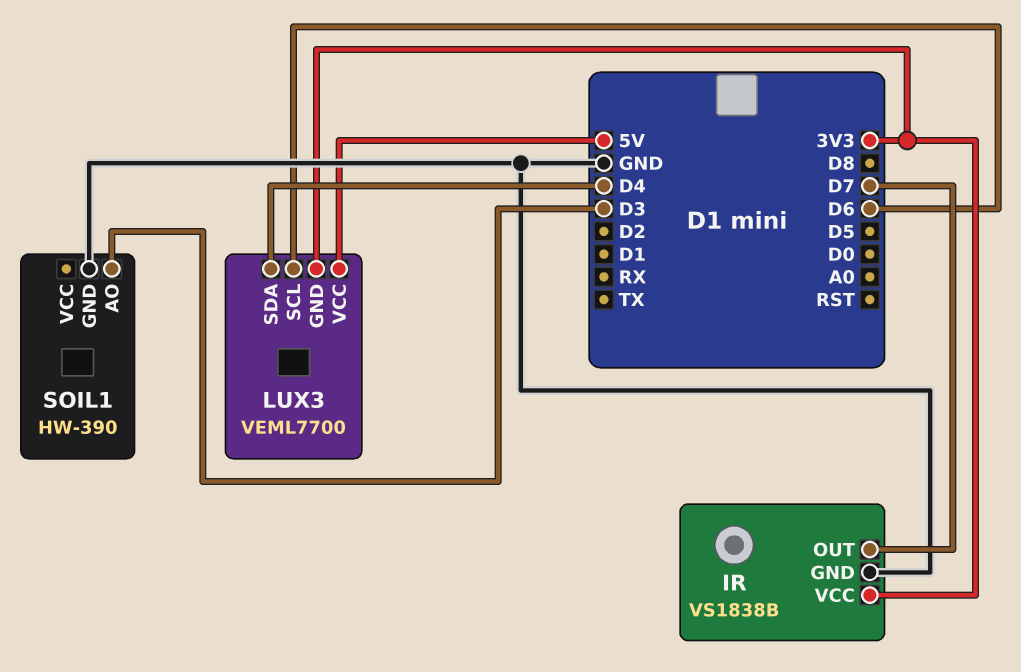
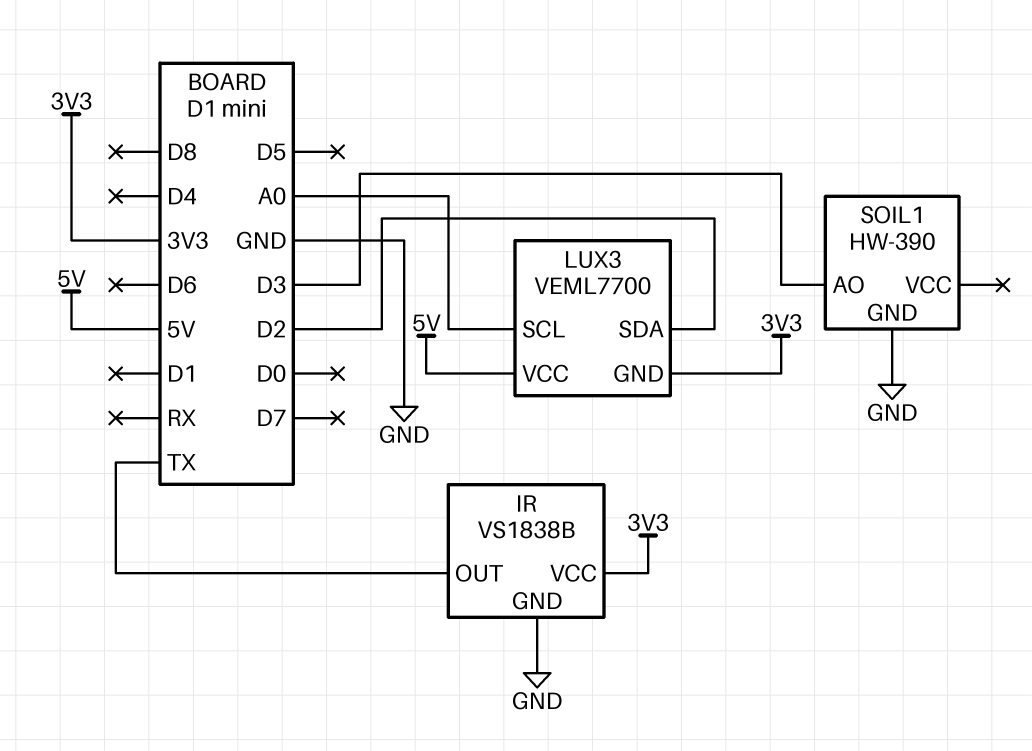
IR pin OUT: D7 -> TX
LUX3 pin SCL: D6 -> A0
LUX3 pin SDA: D4 -> D2

